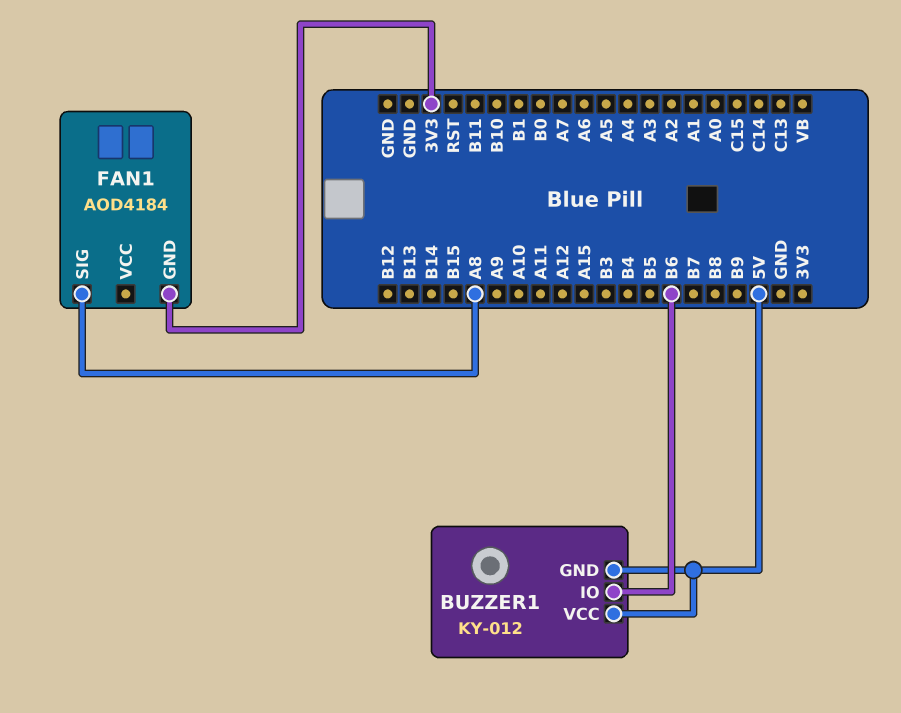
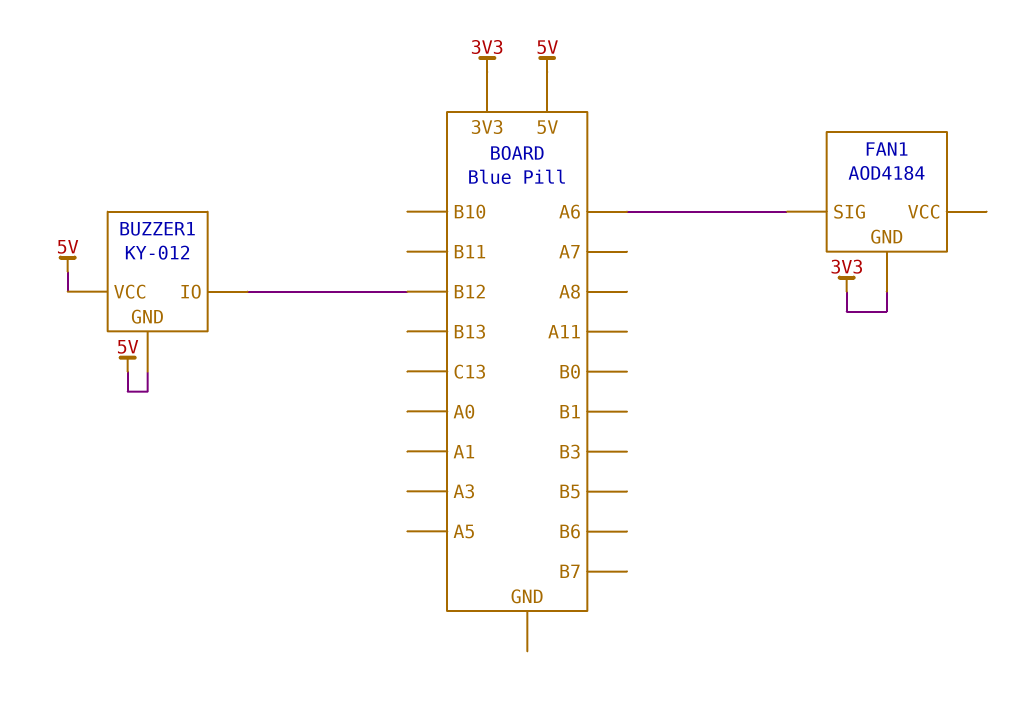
BUZZER1 pin IO: B6 -> B12
FAN1 pin SIG: A8 -> A6

